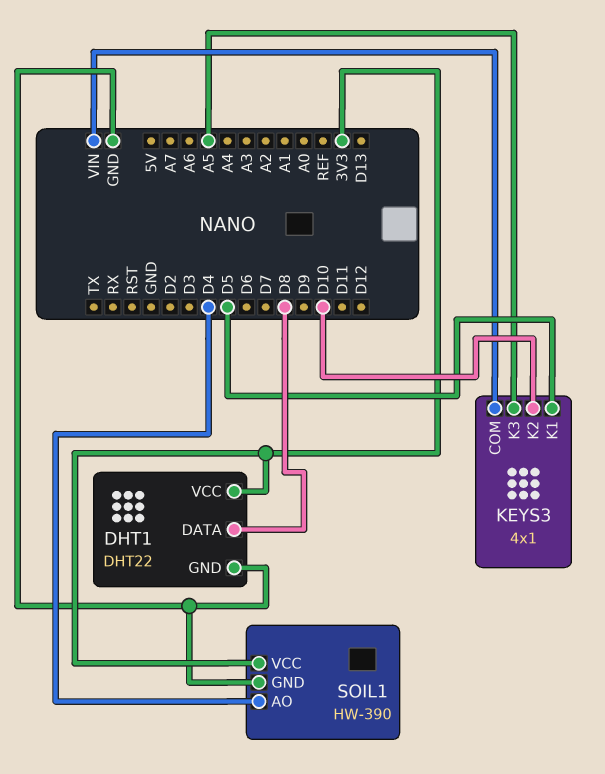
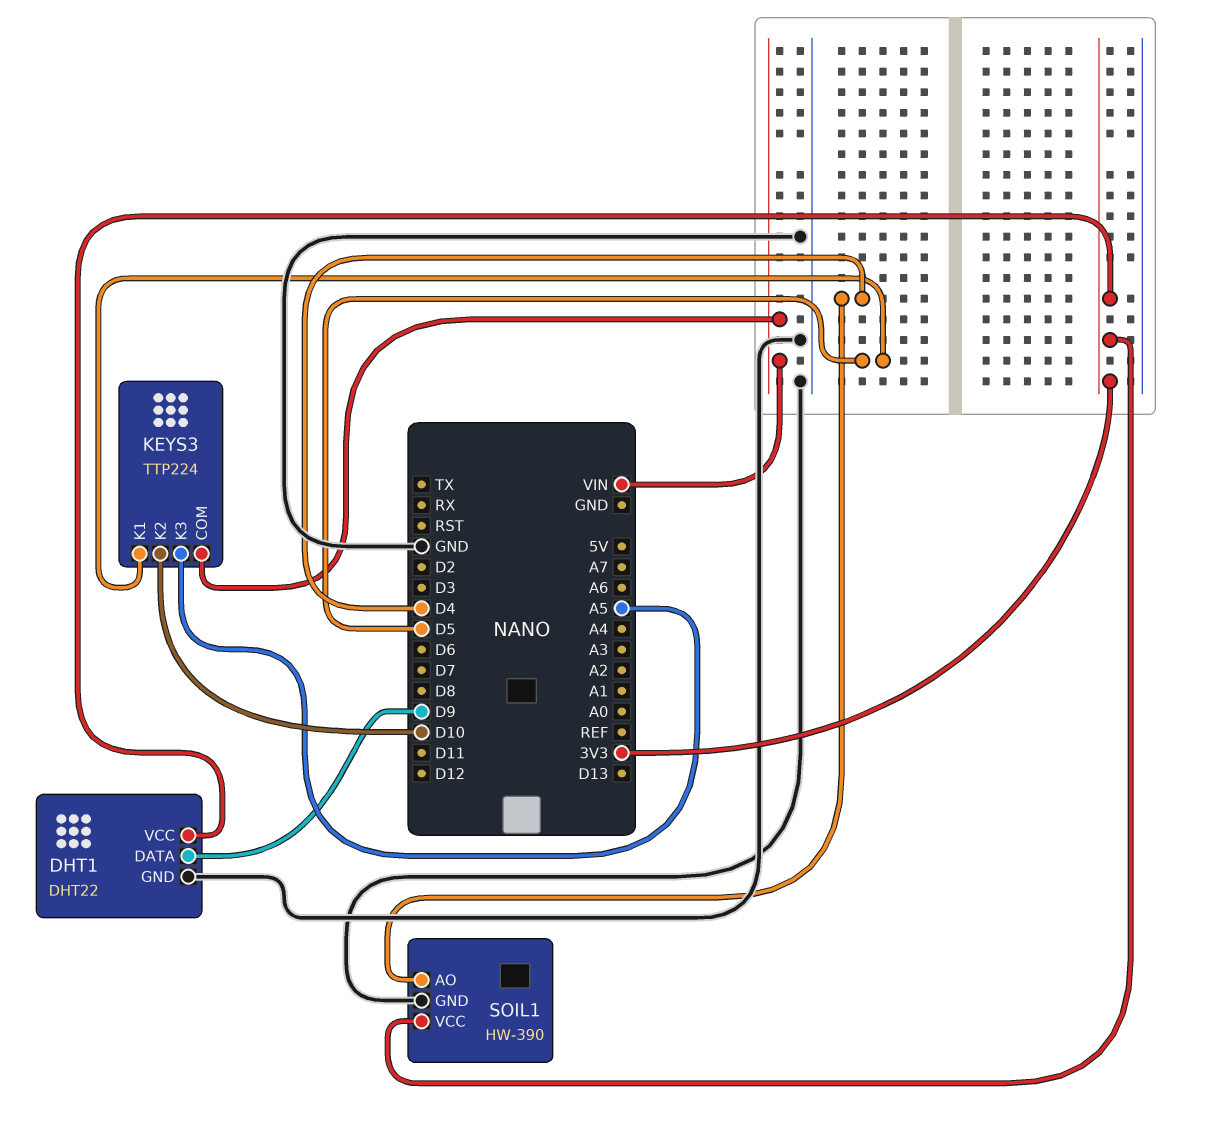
DHT1 pin DATA: D8 -> D9
KEYS3: 4x1 -> TTP224

